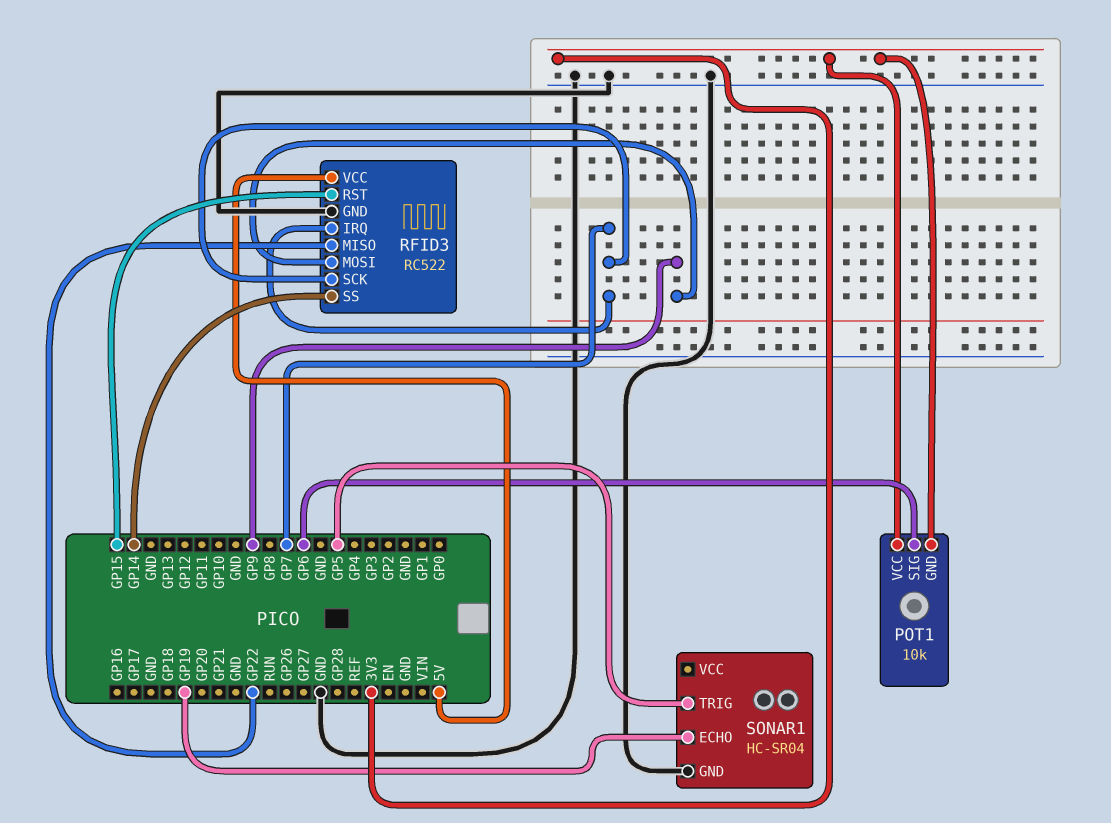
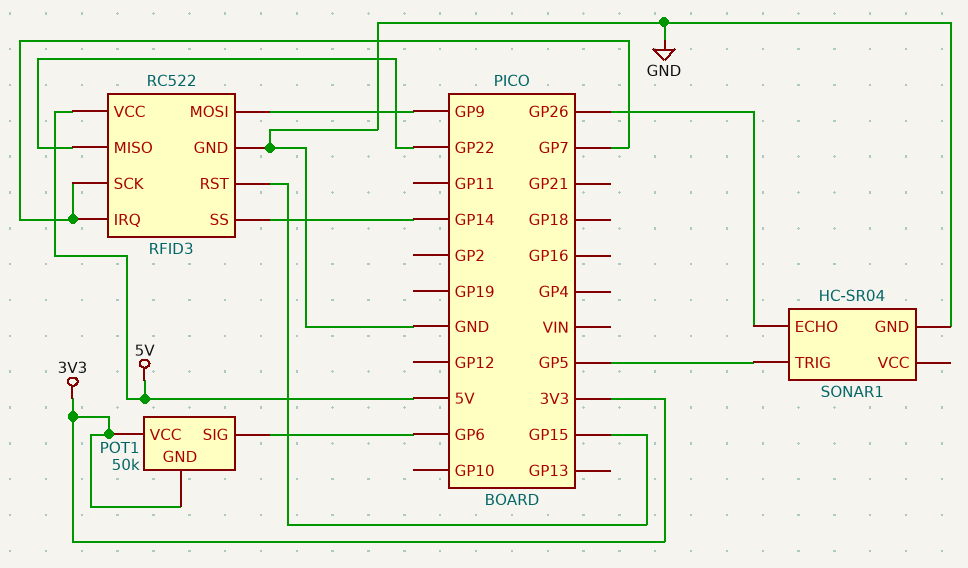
POT1: 10k -> 50k
SONAR1 pin ECHO: GP19 -> GP26

